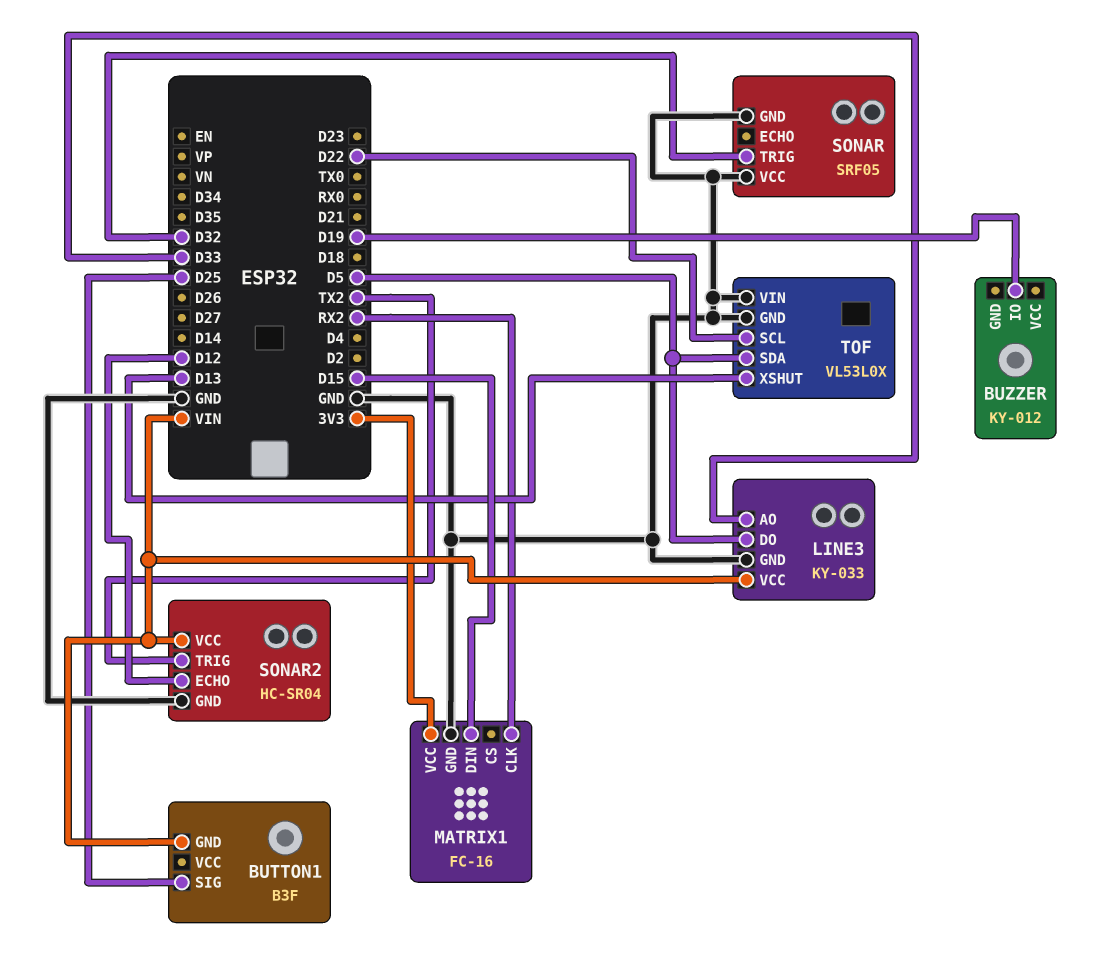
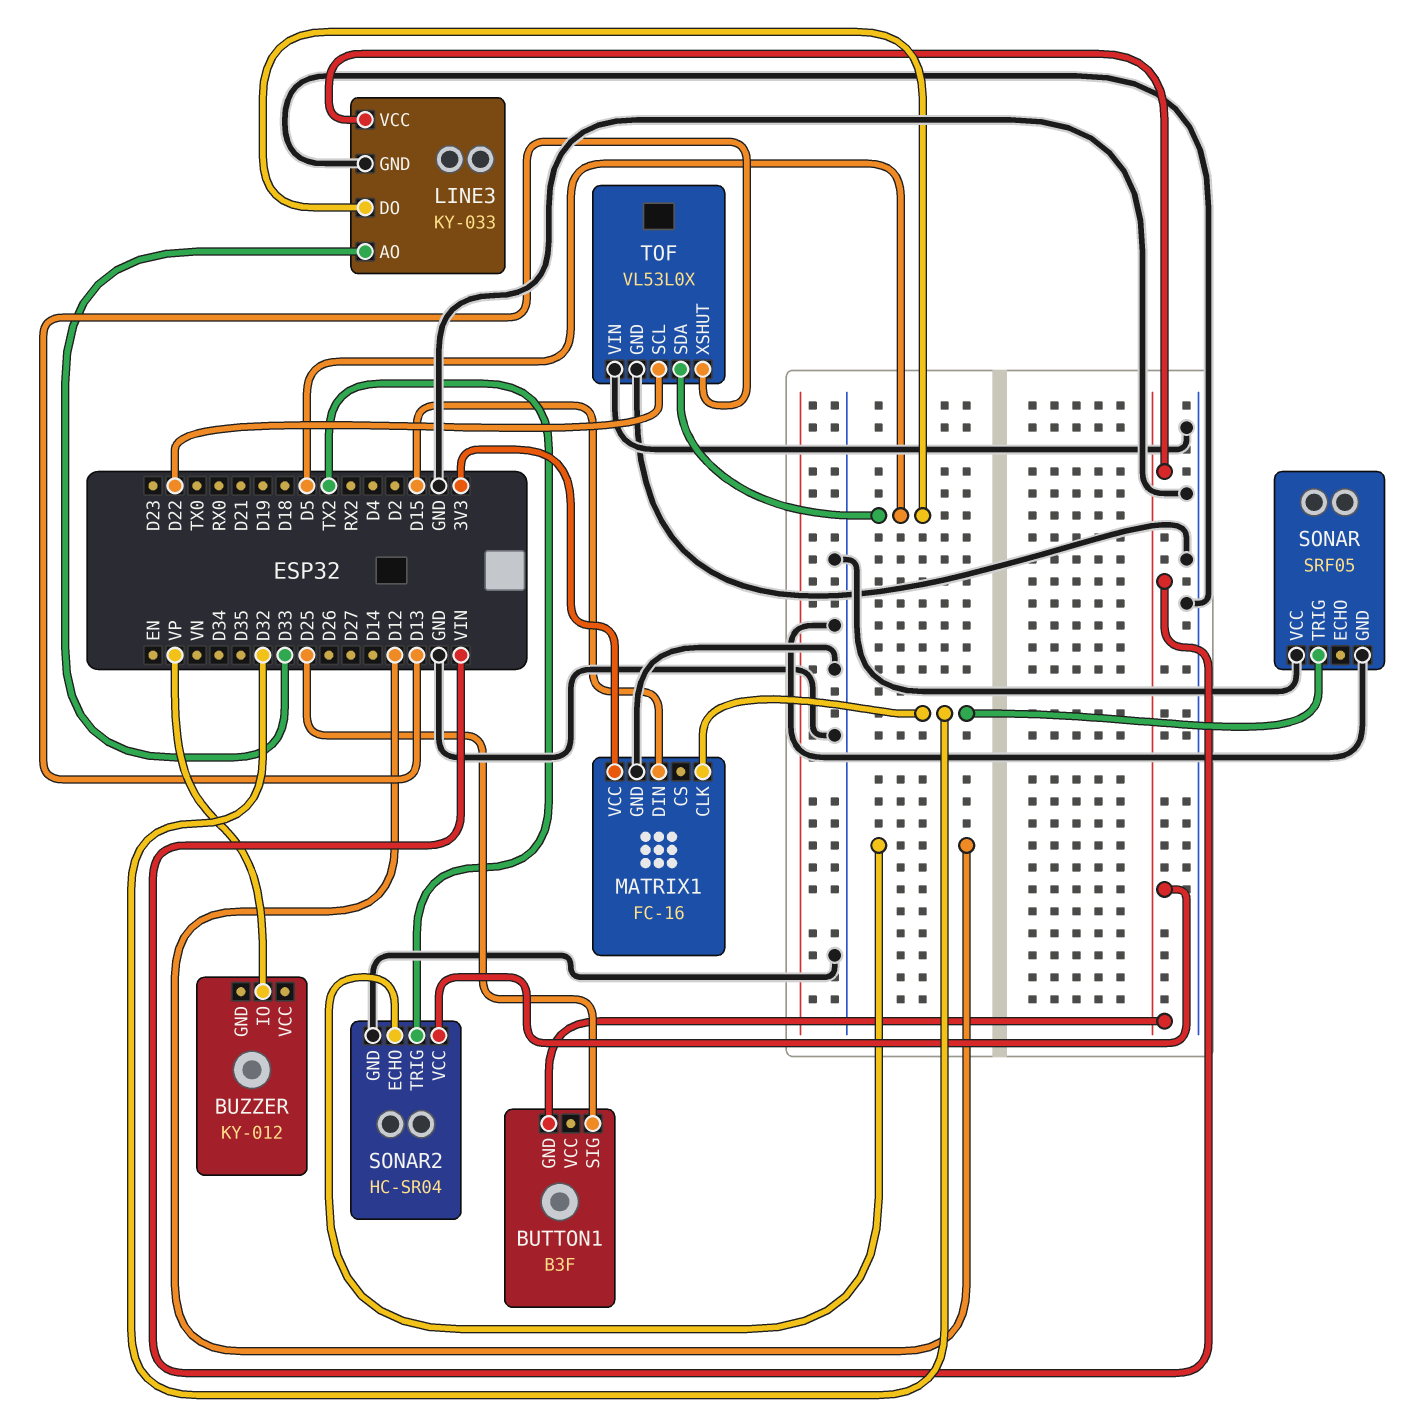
BUZZER pin IO: D19 -> VP
MATRIX1 pin CLK: RX2 -> D32

